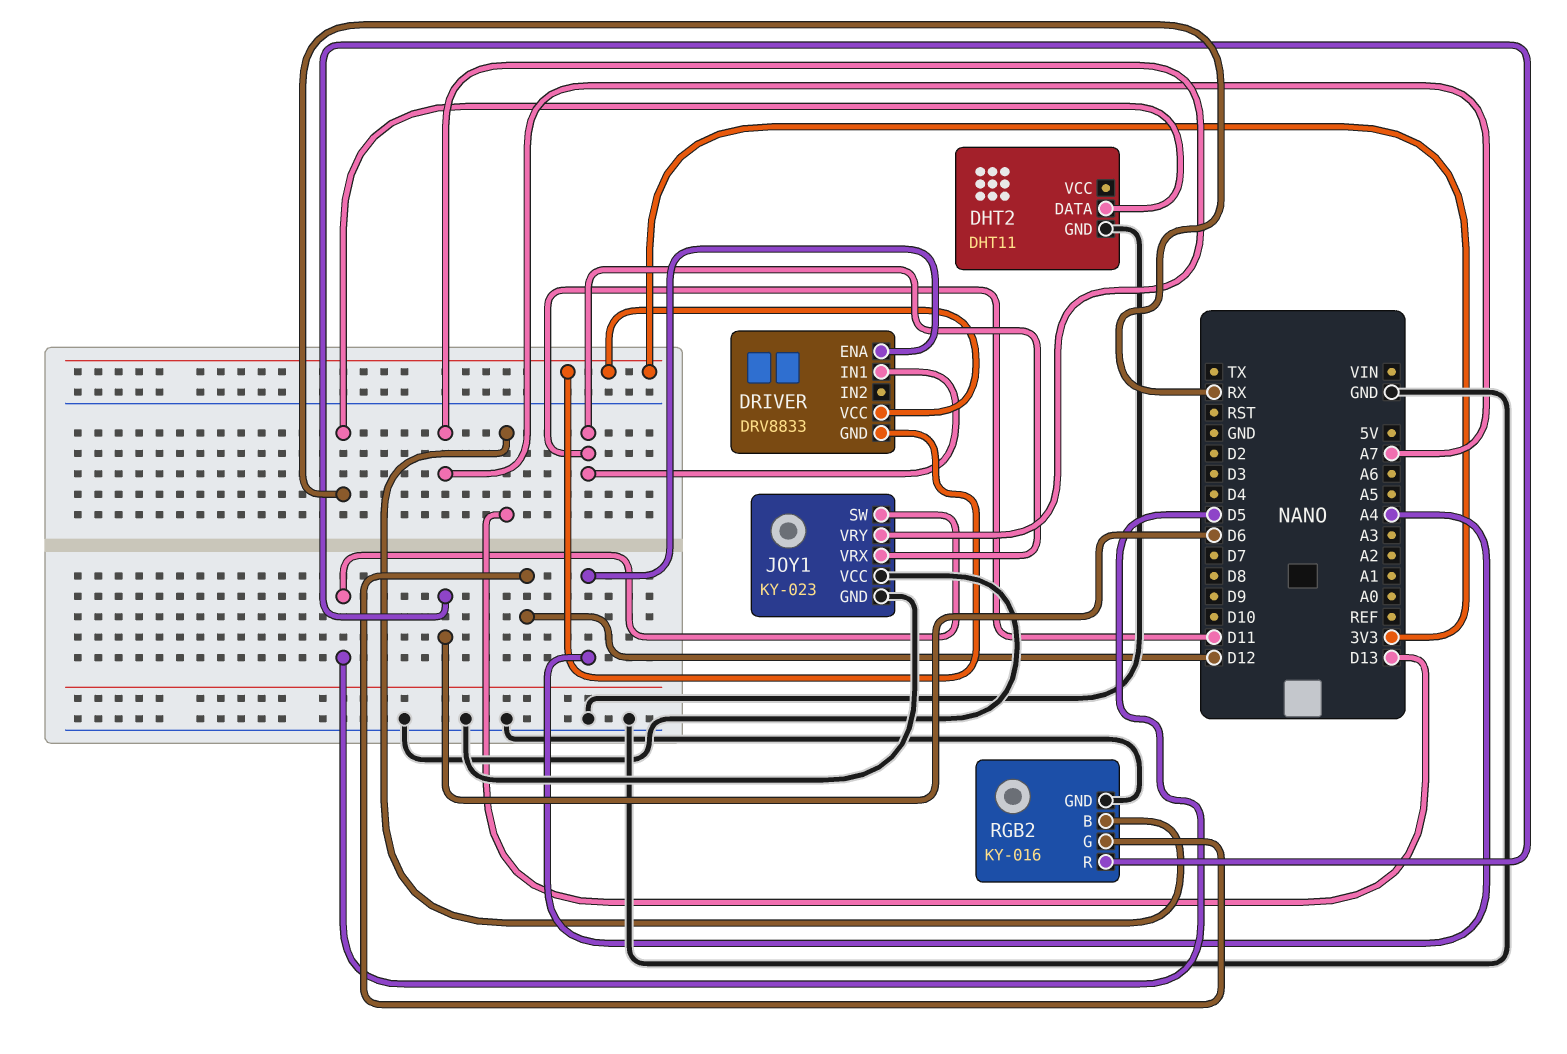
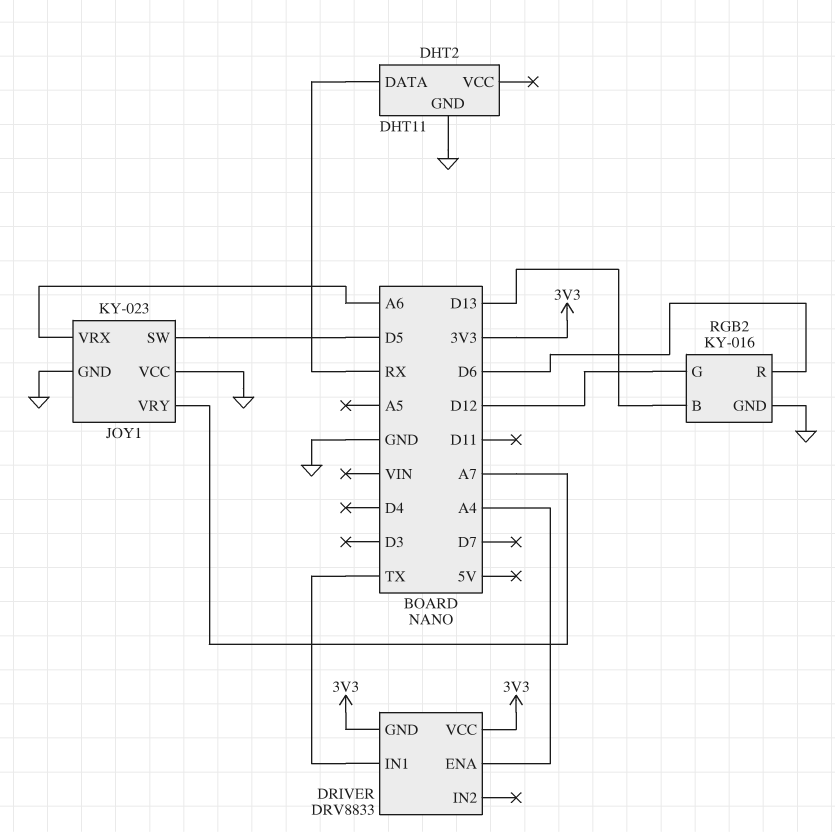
DRIVER pin IN1: D11 -> TX
JOY1 pin VRX: D11 -> A6

